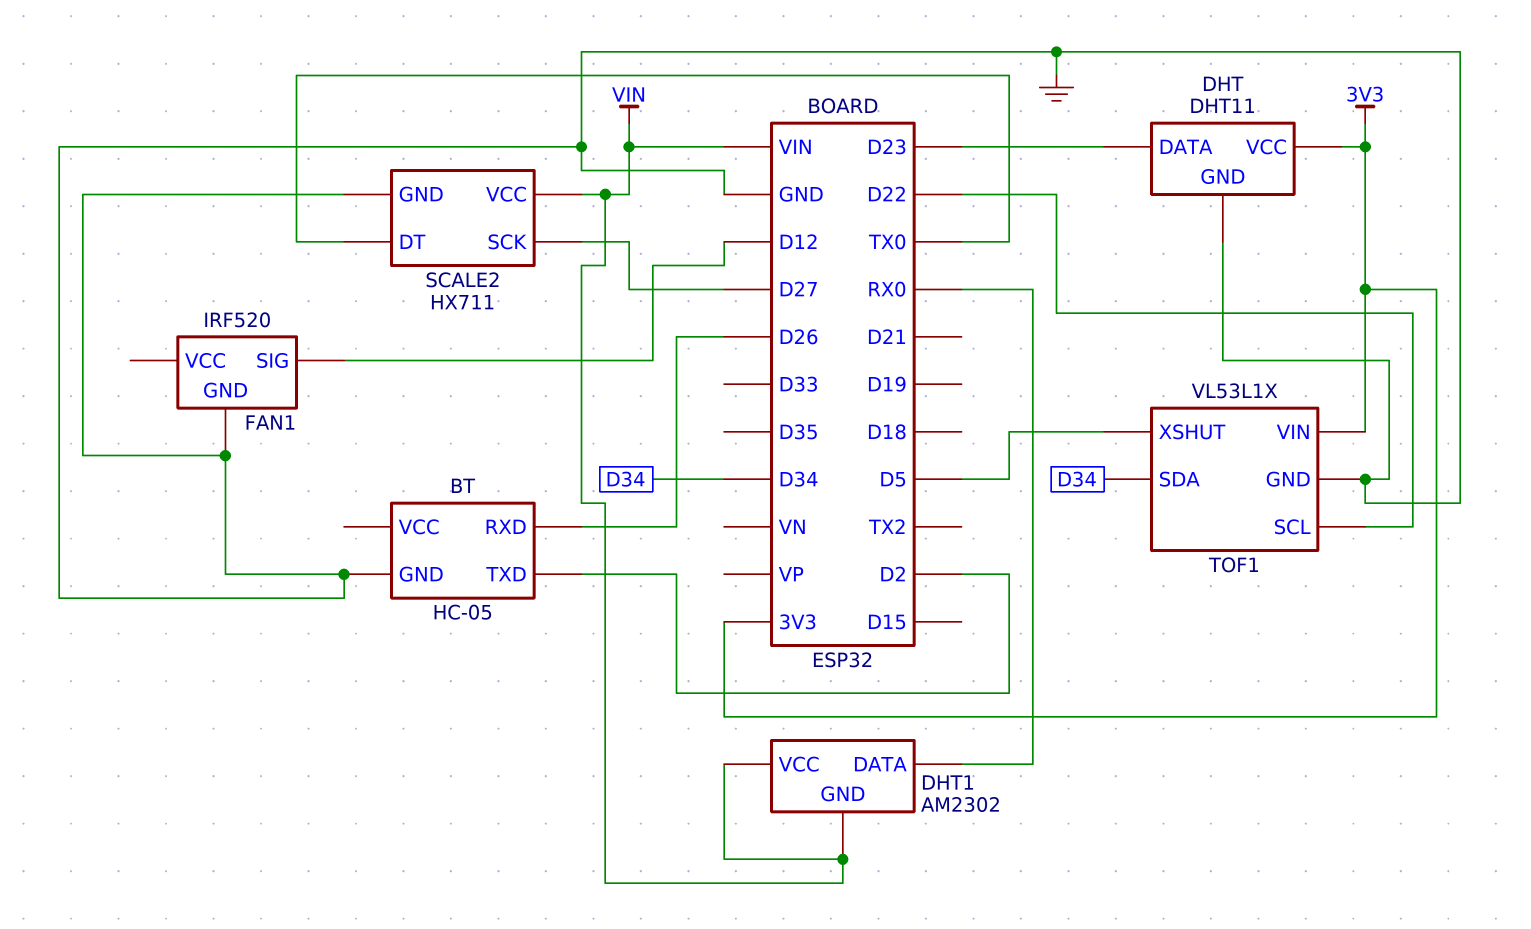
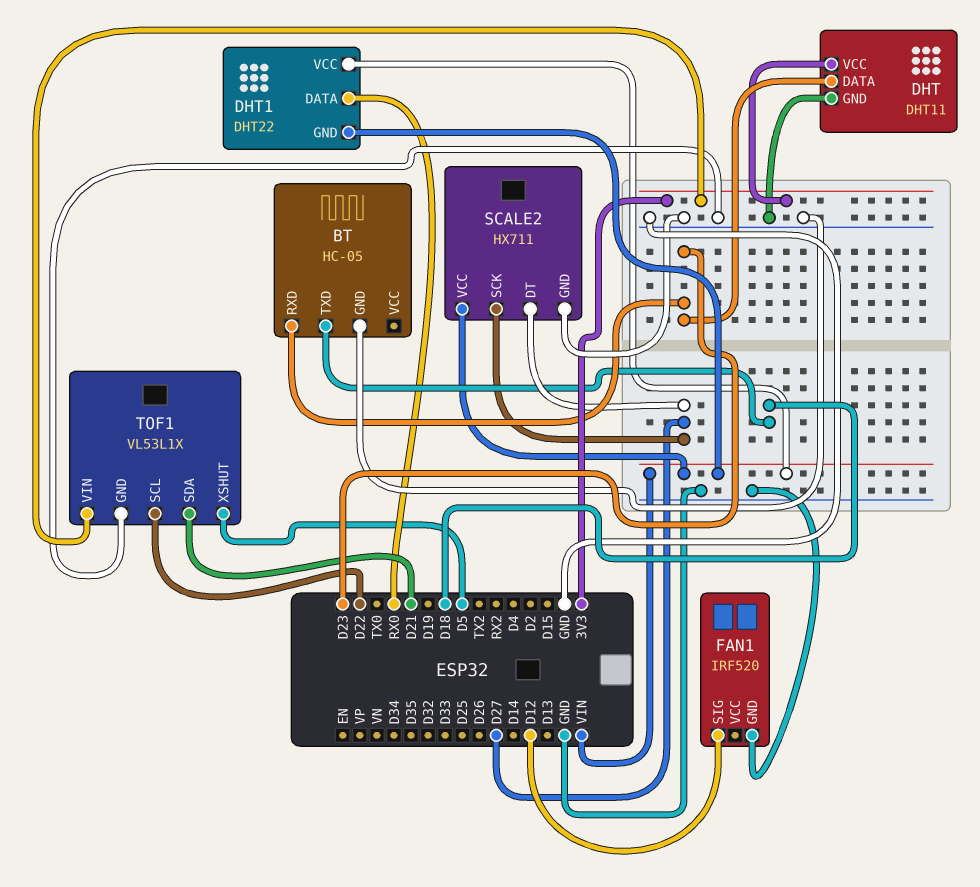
BT pin RXD: D26 -> D23
BT pin TXD: D2 -> D18
DHT1: AM2302 -> DHT22
SCALE2 pin DT: TX0 -> D27
TOF1 pin SDA: D34 -> D21

